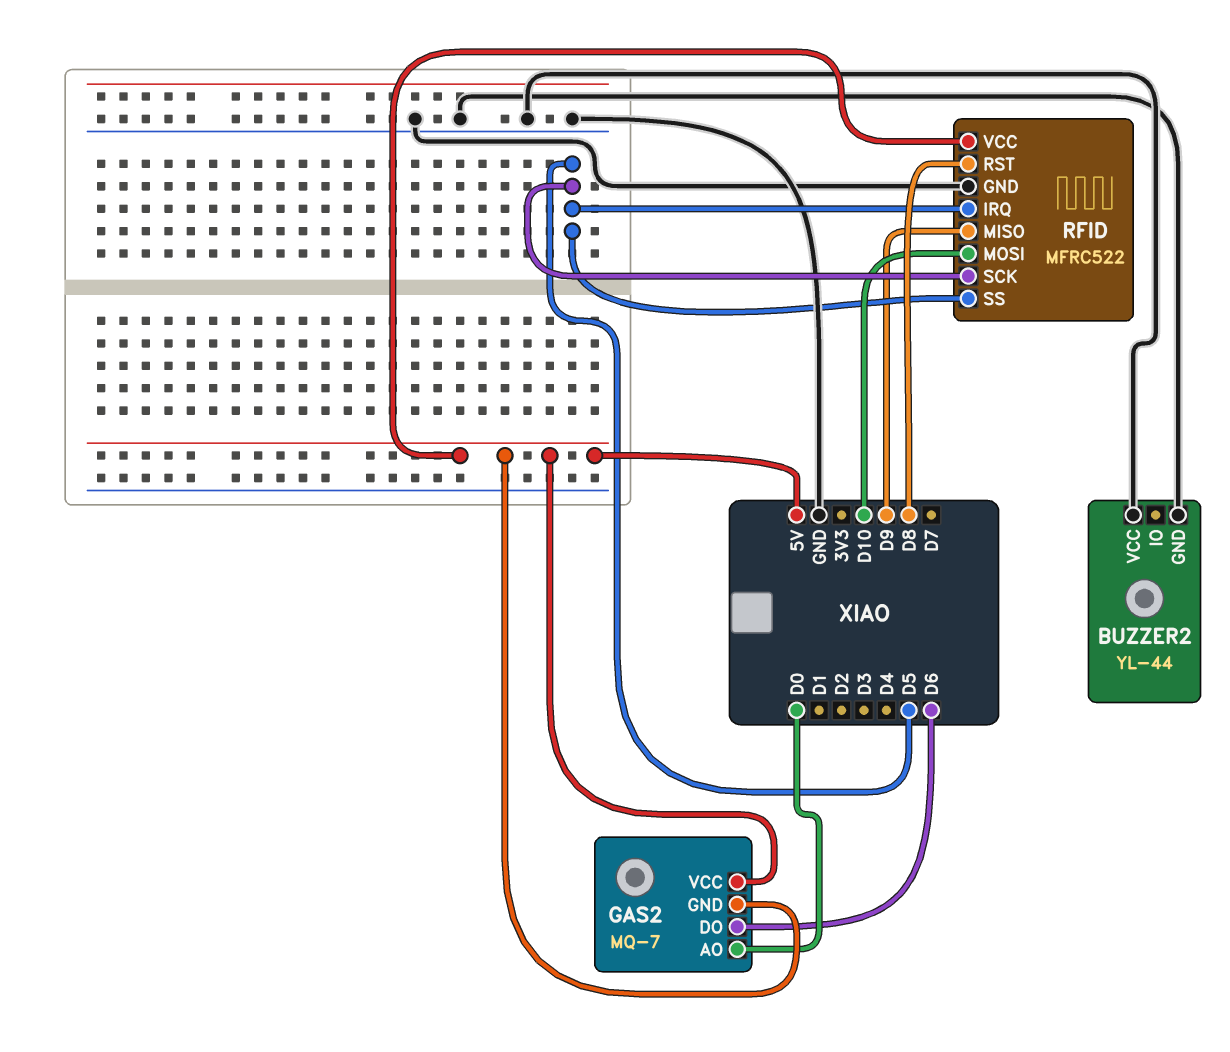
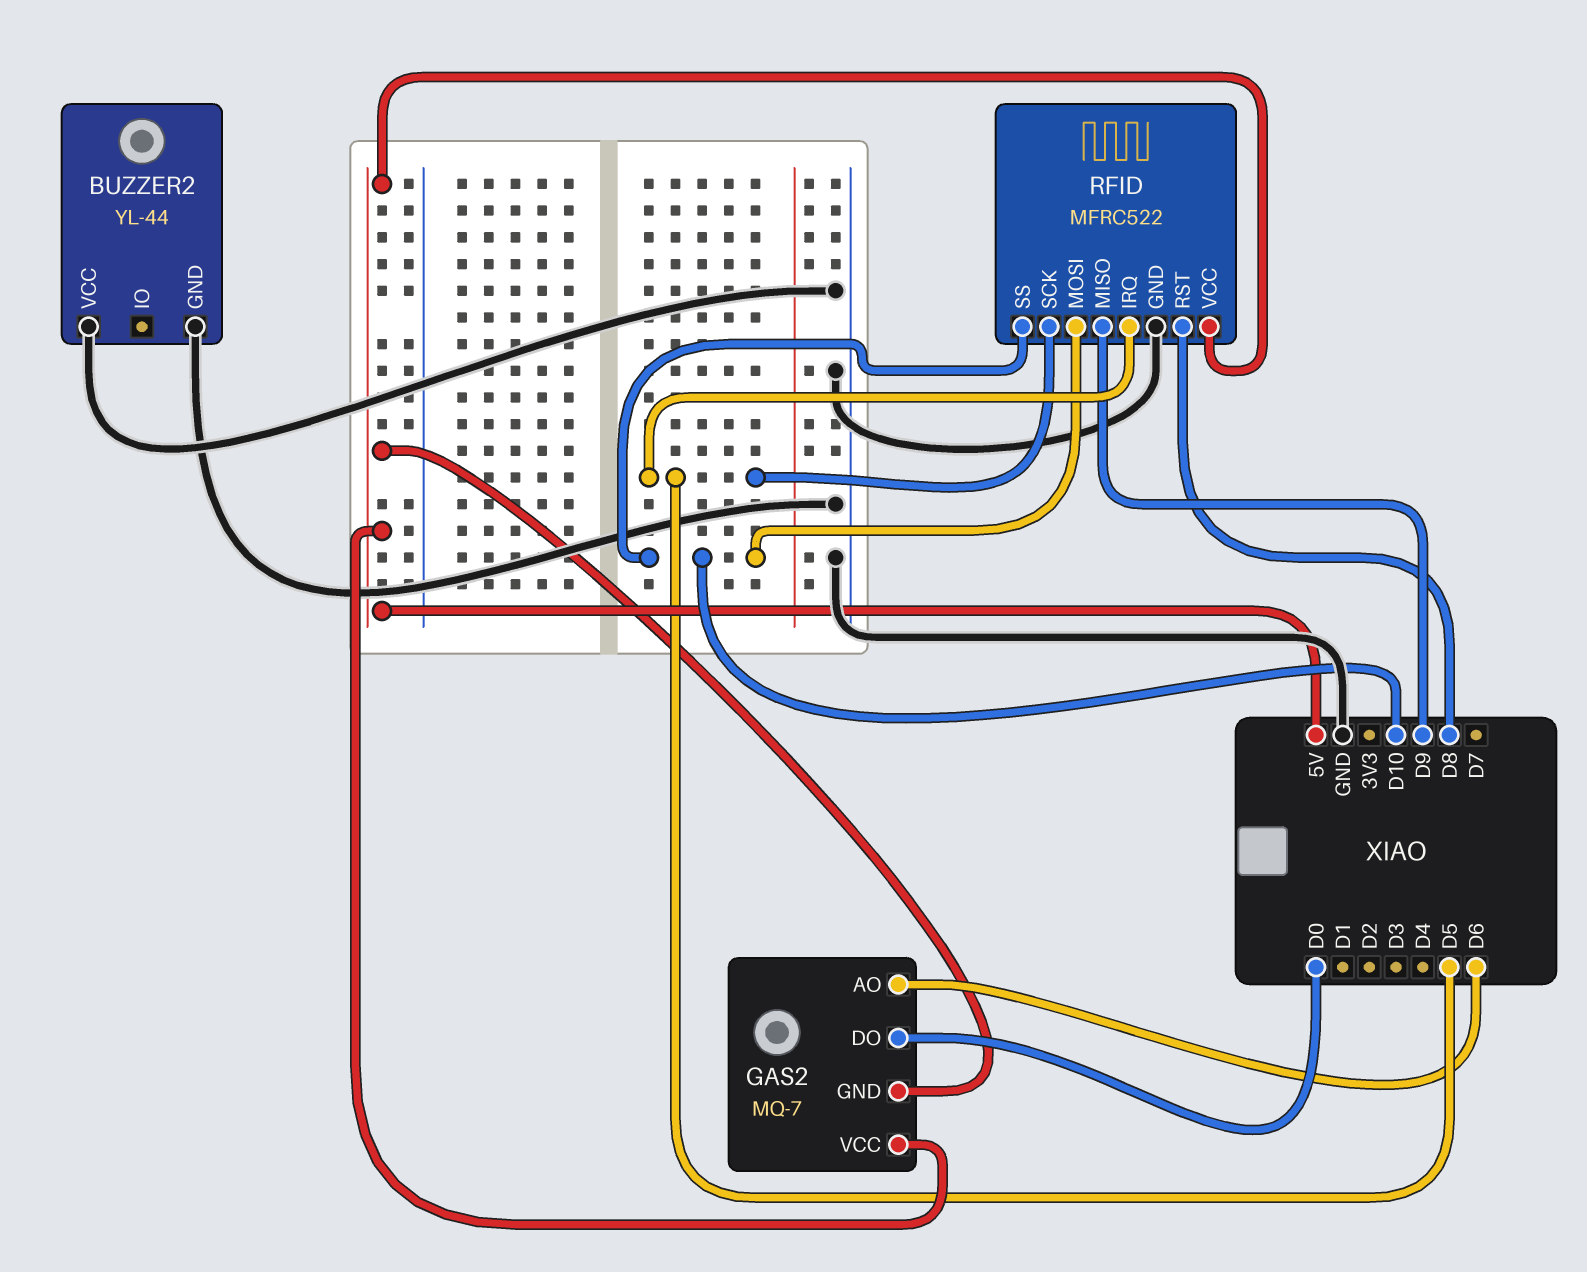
GAS2 pin AO: D0 -> D6
GAS2 pin DO: D6 -> D0
RFID pin SS: D5 -> D10

